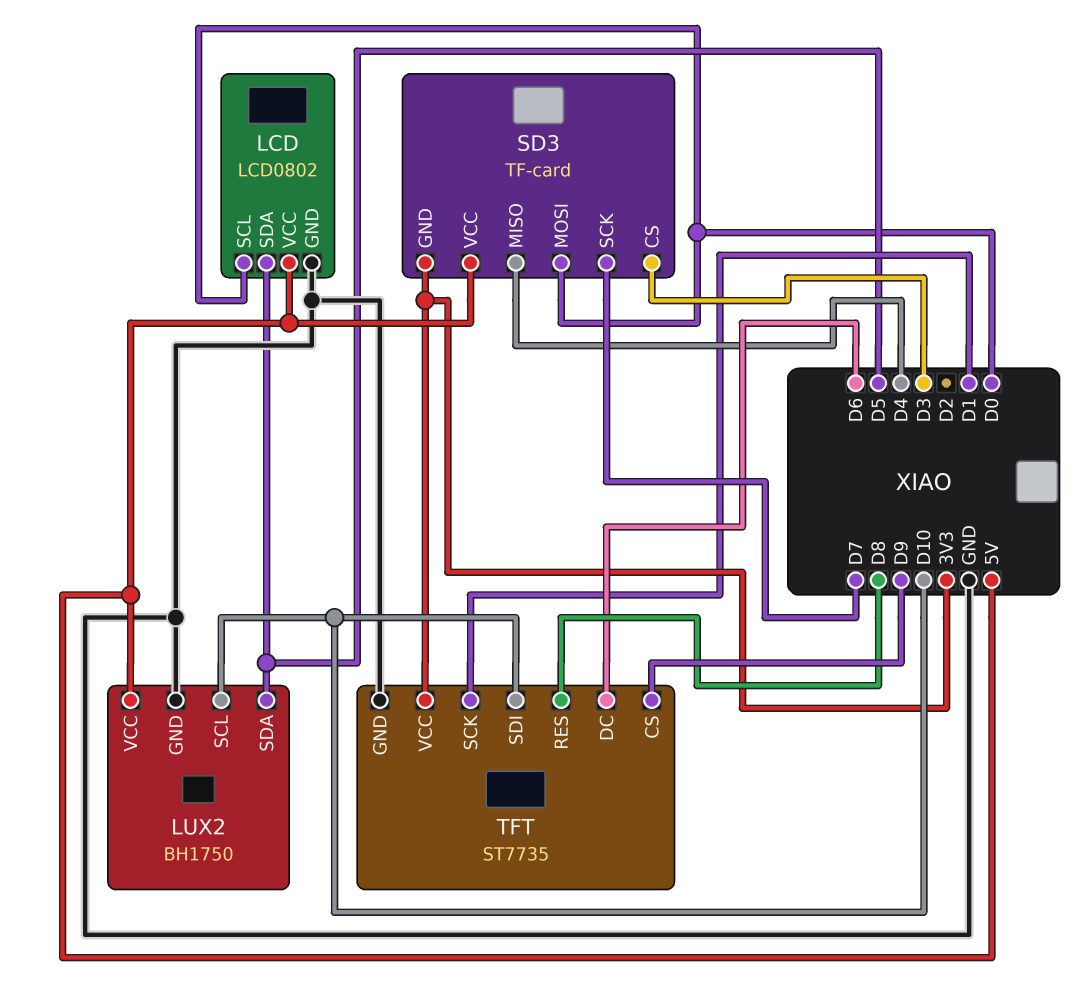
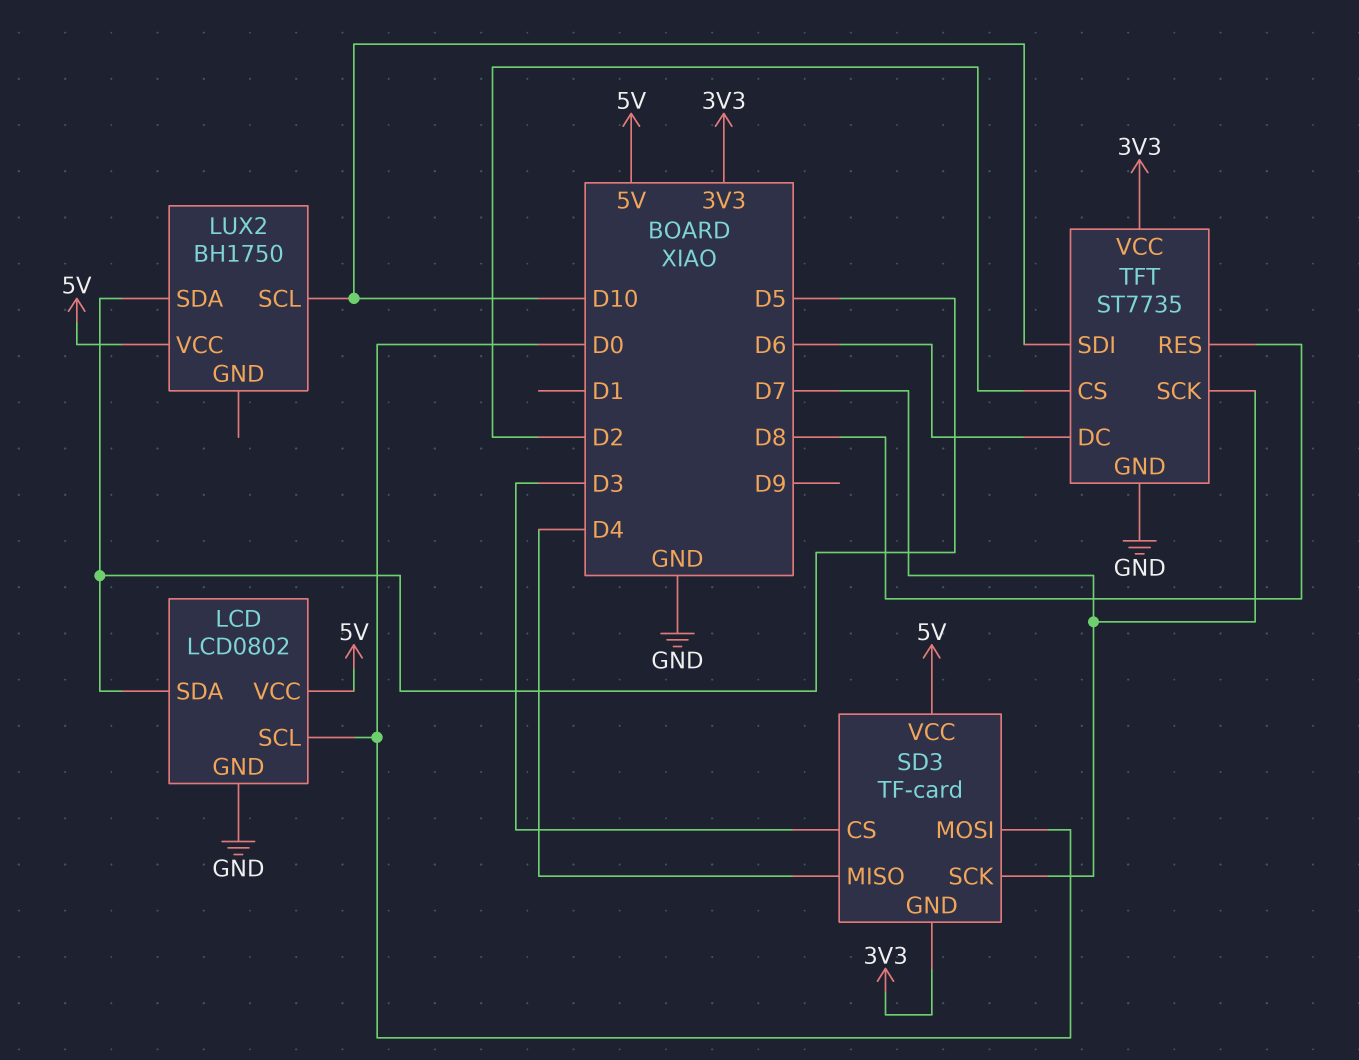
LUX2 pin GND: GND -> none
TFT pin CS: D9 -> D2
TFT pin SCK: D1 -> D7

